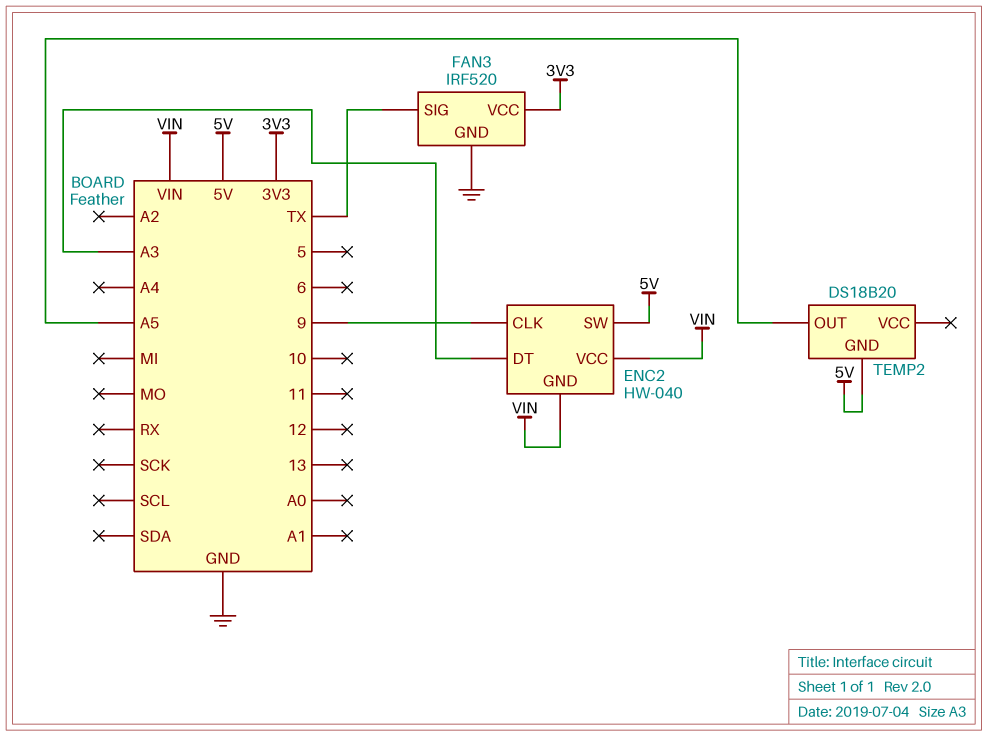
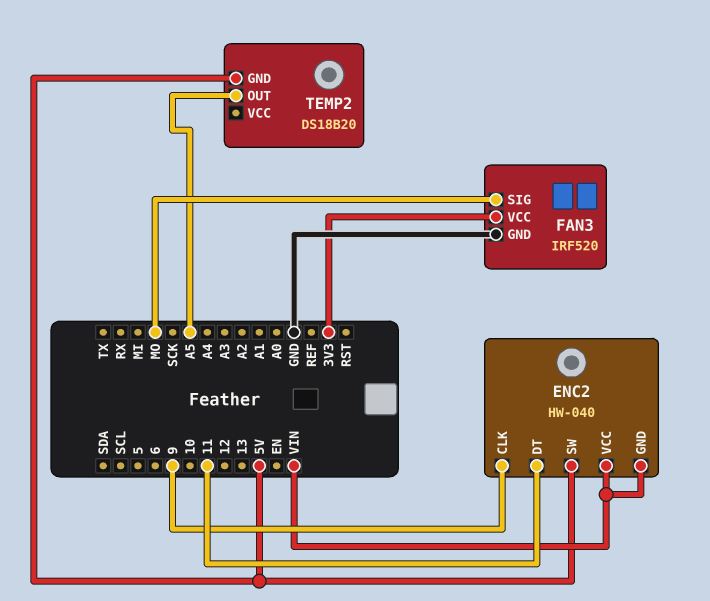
ENC2 pin DT: A3 -> 11
FAN3 pin SIG: TX -> MO

